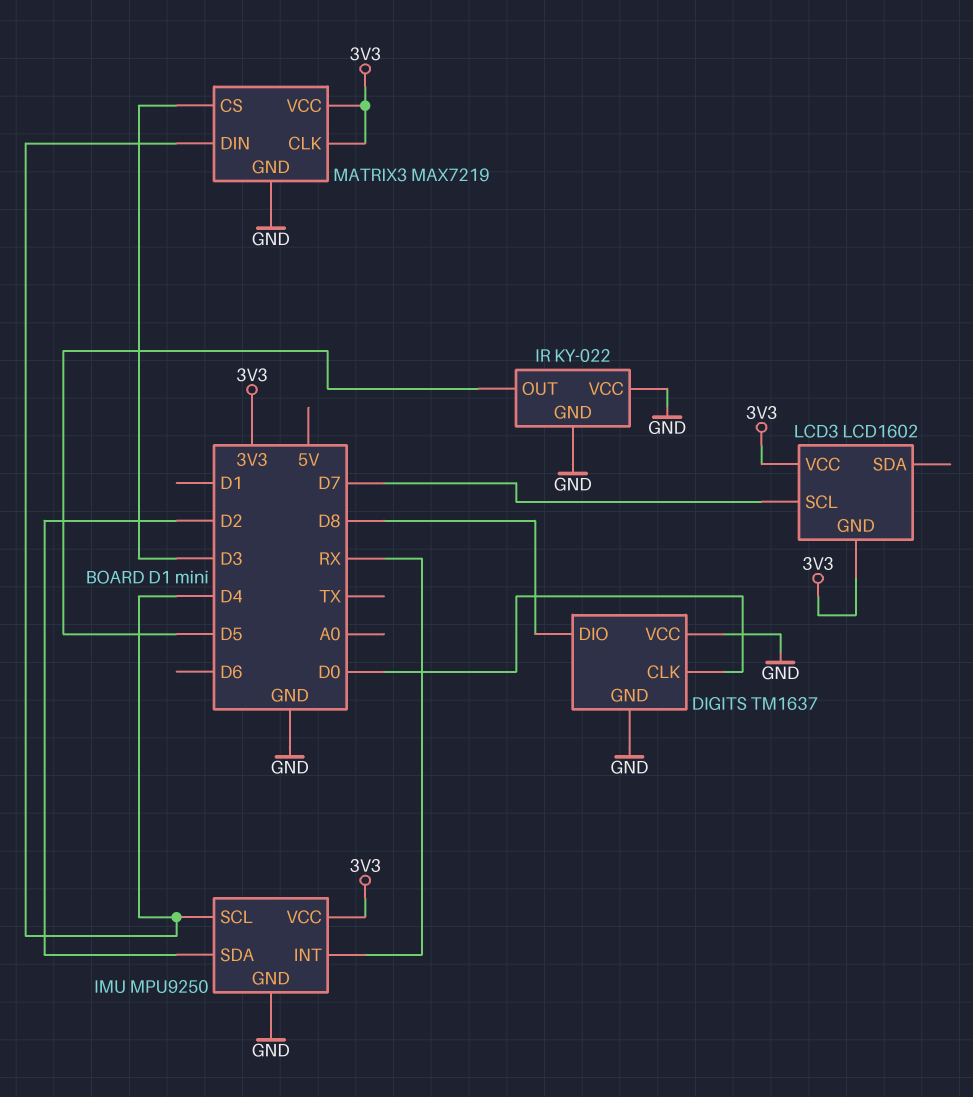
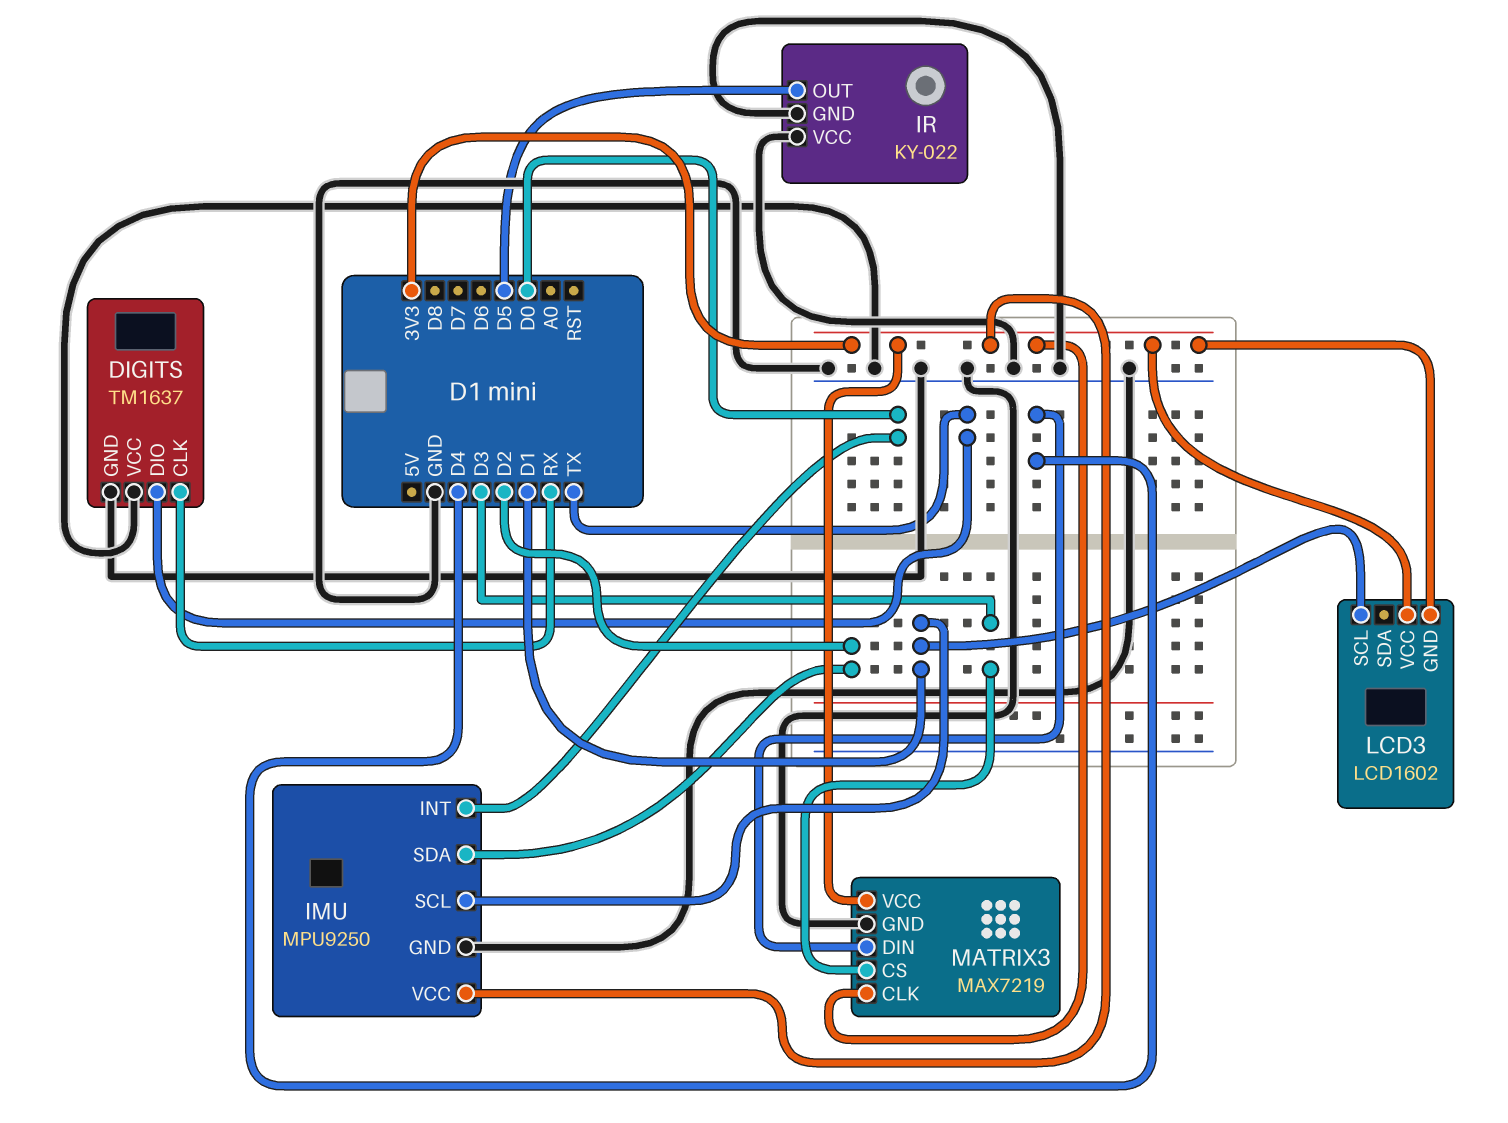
DIGITS pin CLK: D0 -> RX
DIGITS pin DIO: D8 -> TX
IMU pin INT: RX -> D0
IMU pin SCL: D4 -> D1
LCD3 pin SCL: D7 -> D1

